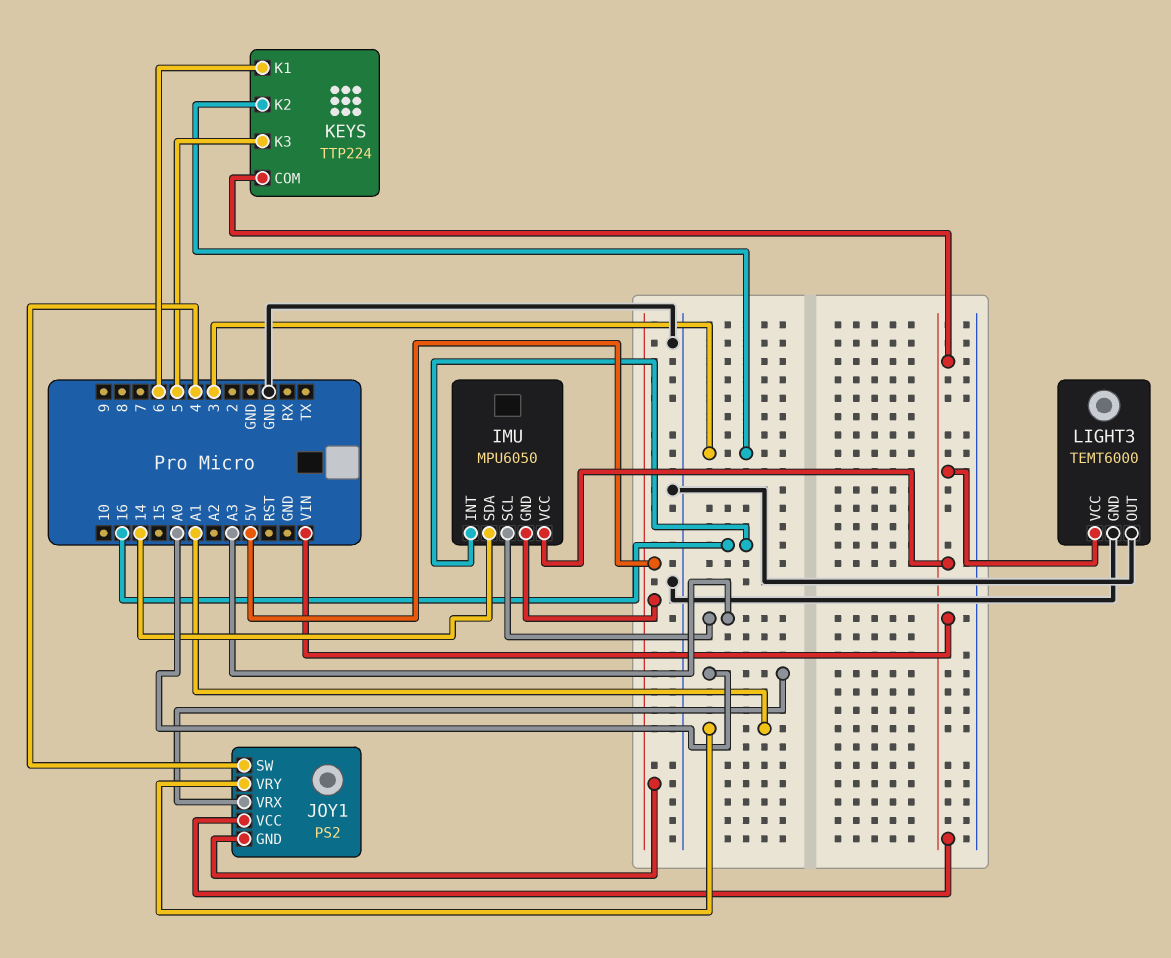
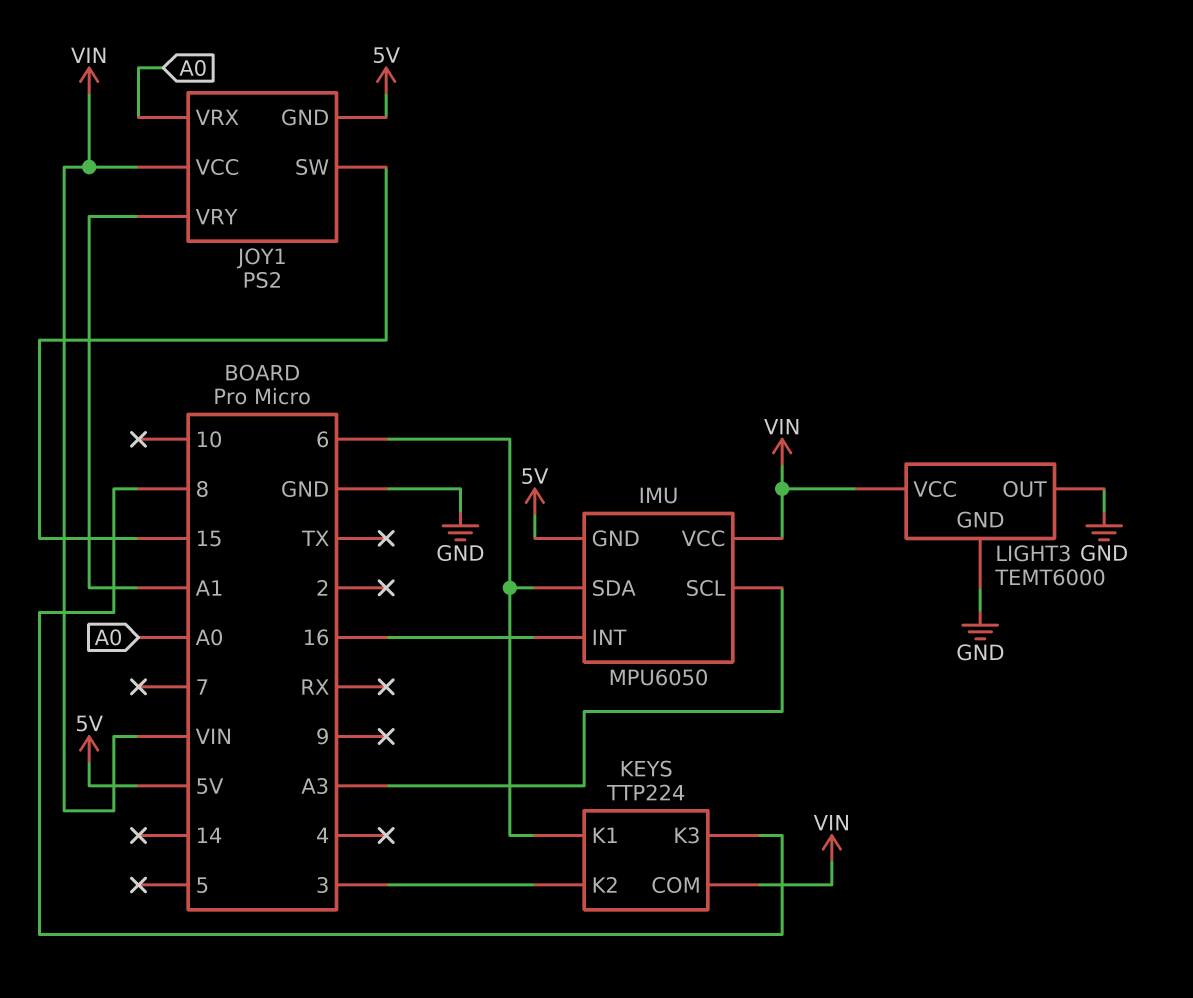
IMU pin SDA: 14 -> 6
JOY1 pin SW: 4 -> 15
KEYS pin K3: 5 -> 8

